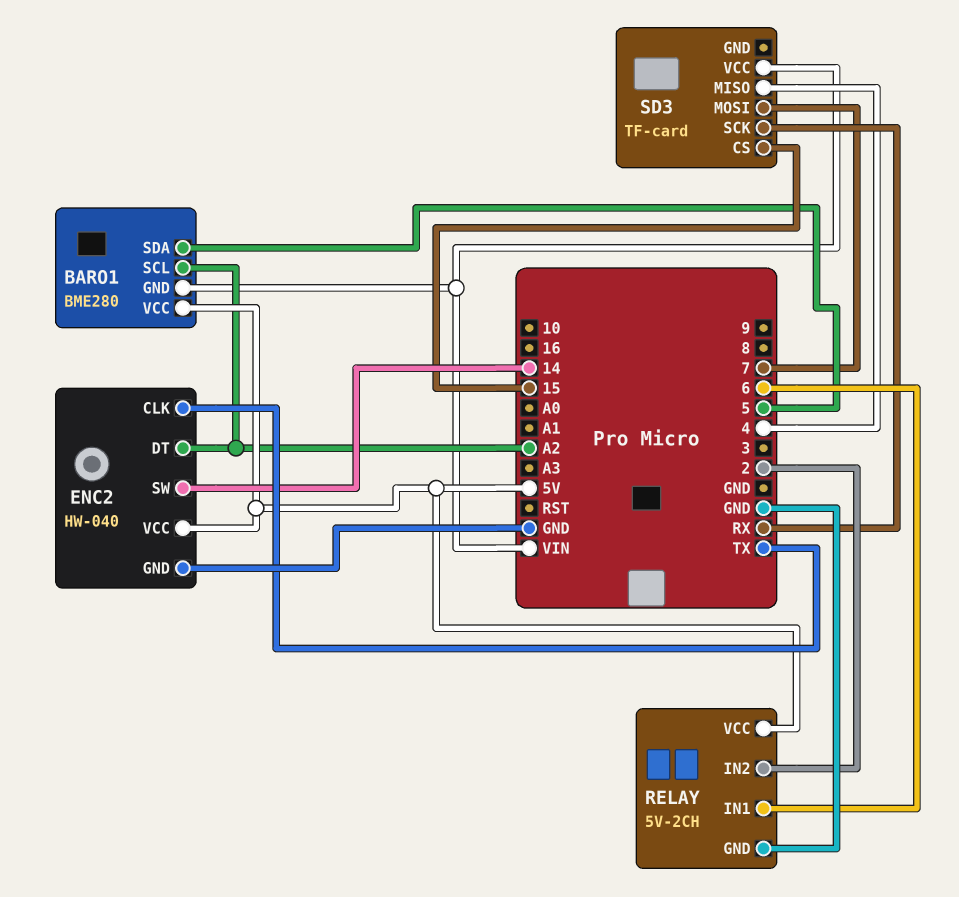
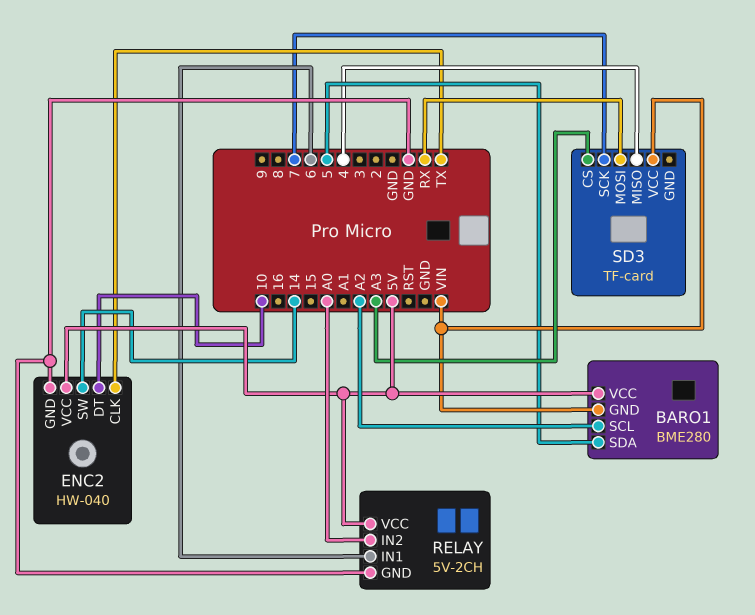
ENC2 pin DT: A2 -> 10
RELAY pin IN2: 2 -> A0
SD3 pin CS: 15 -> A3
SD3 pin MOSI: 7 -> RX
SD3 pin SCK: RX -> 7

